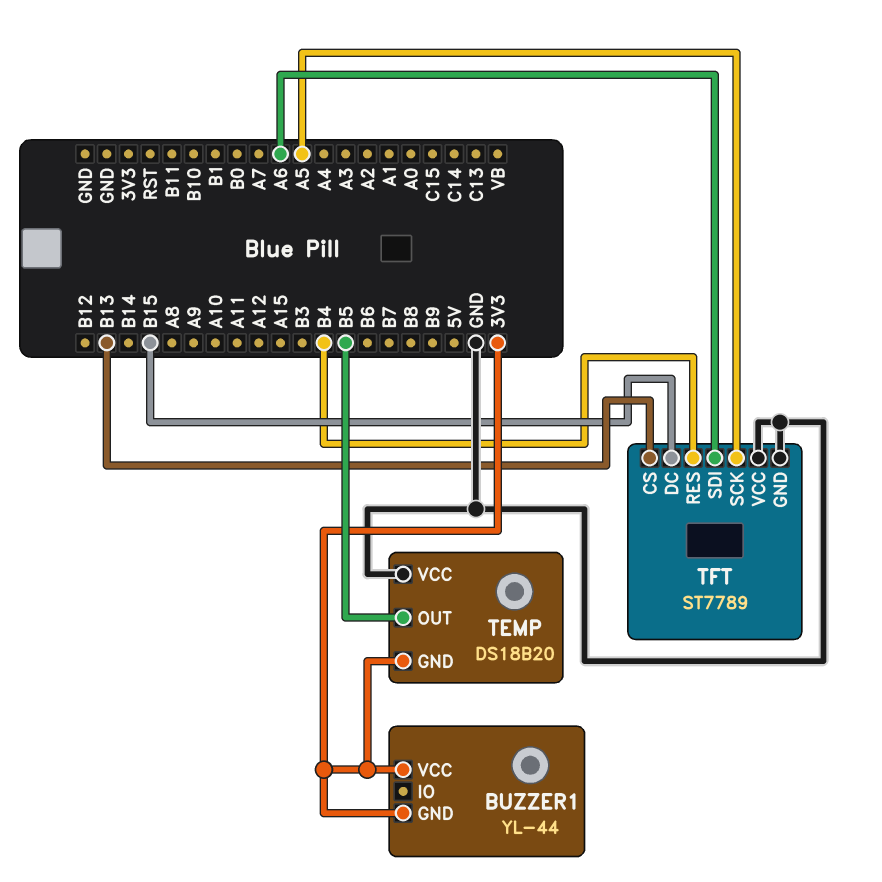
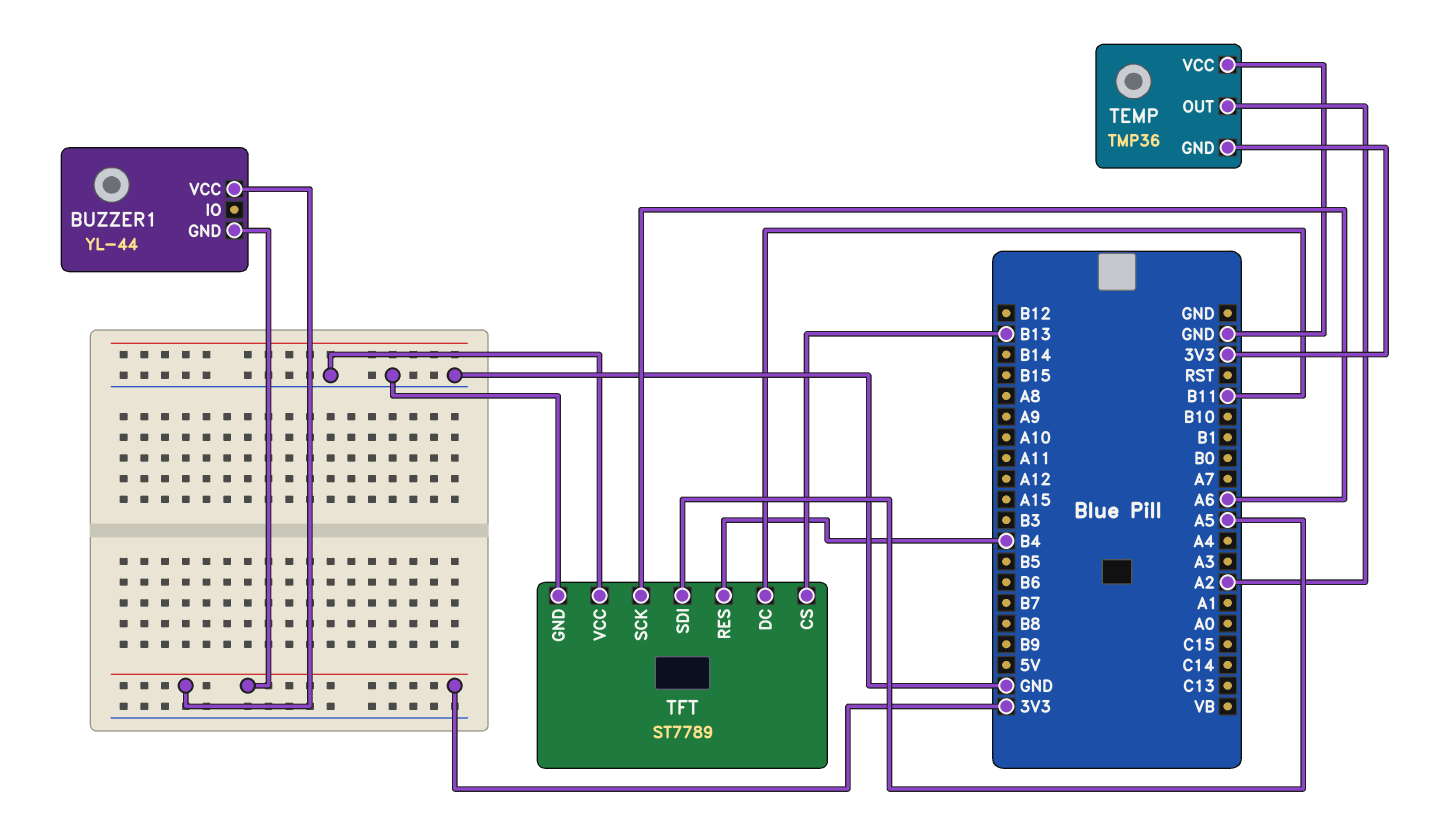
TEMP: DS18B20 -> TMP36
TEMP pin OUT: B5 -> A2
TFT pin DC: B15 -> B11
TFT pin SCK: A5 -> A6
TFT pin SDI: A6 -> A5

